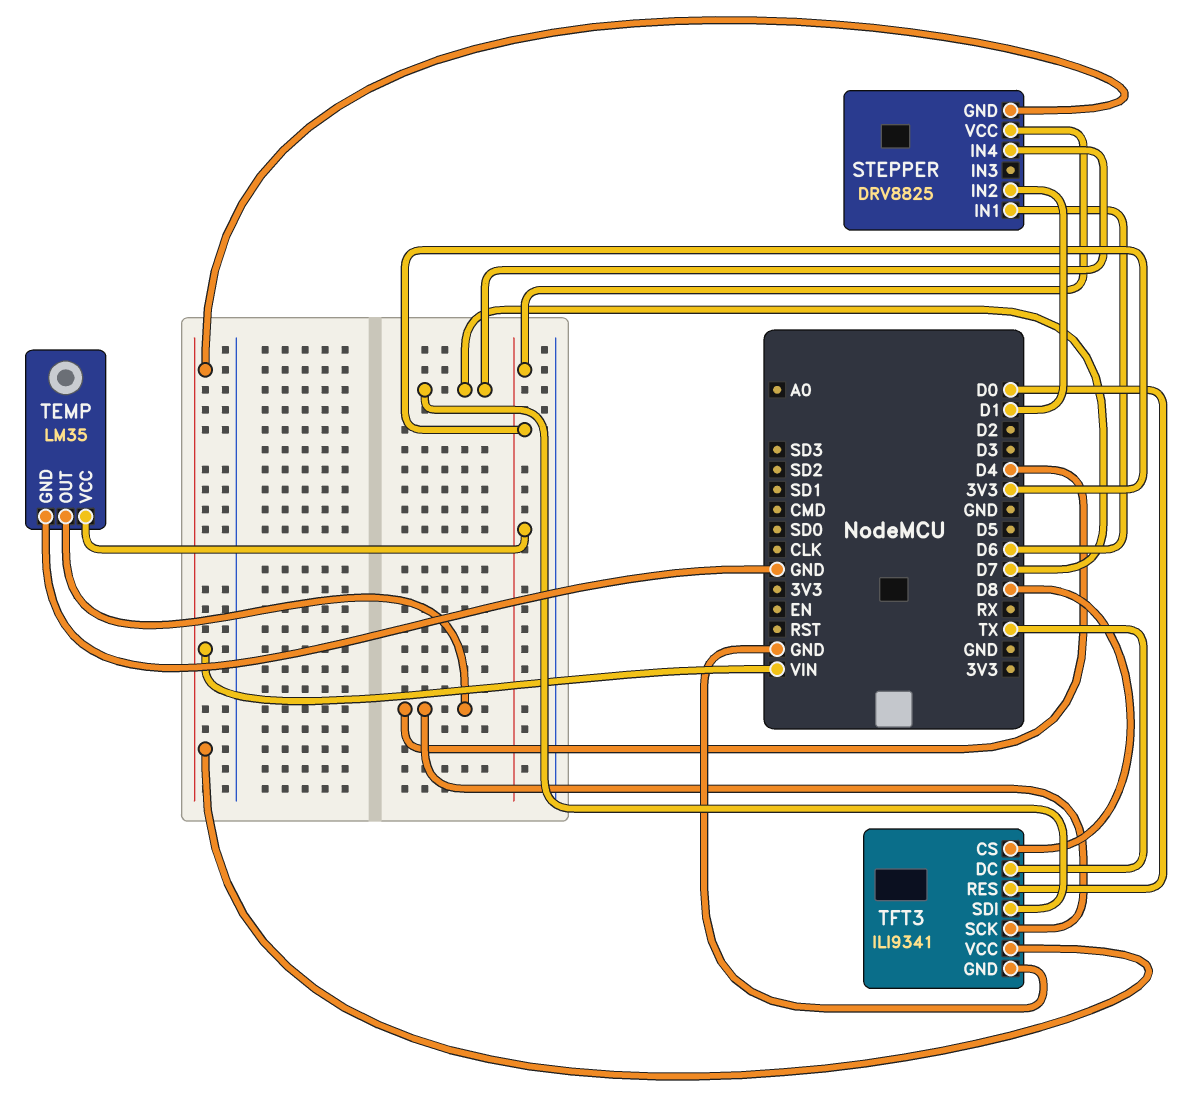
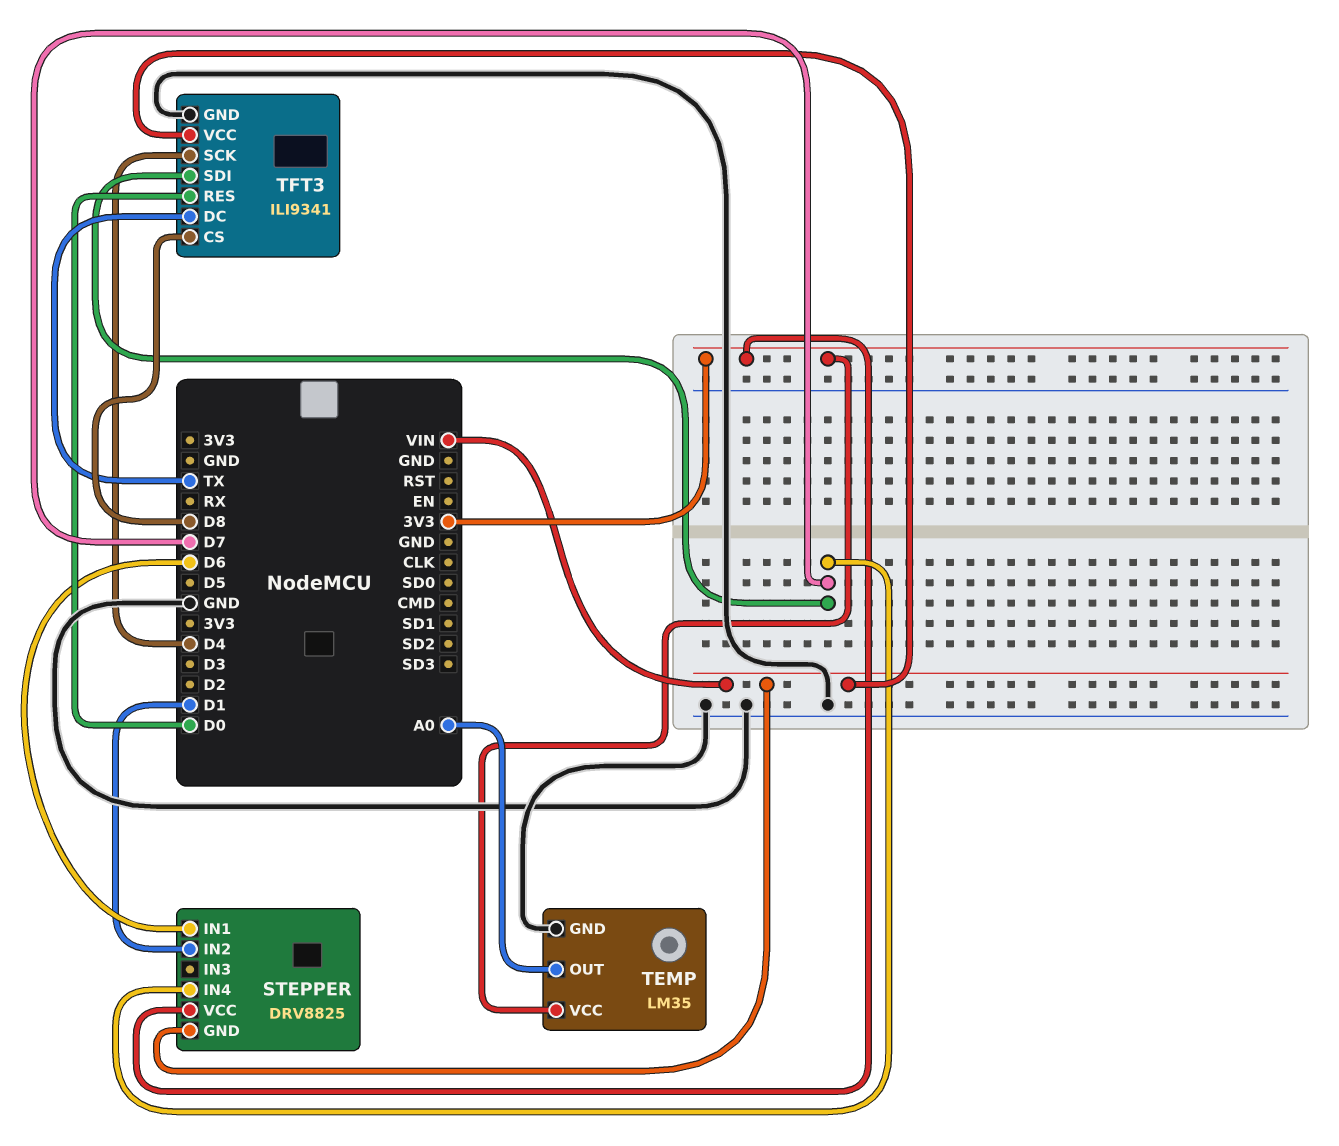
TEMP pin OUT: D4 -> A0

